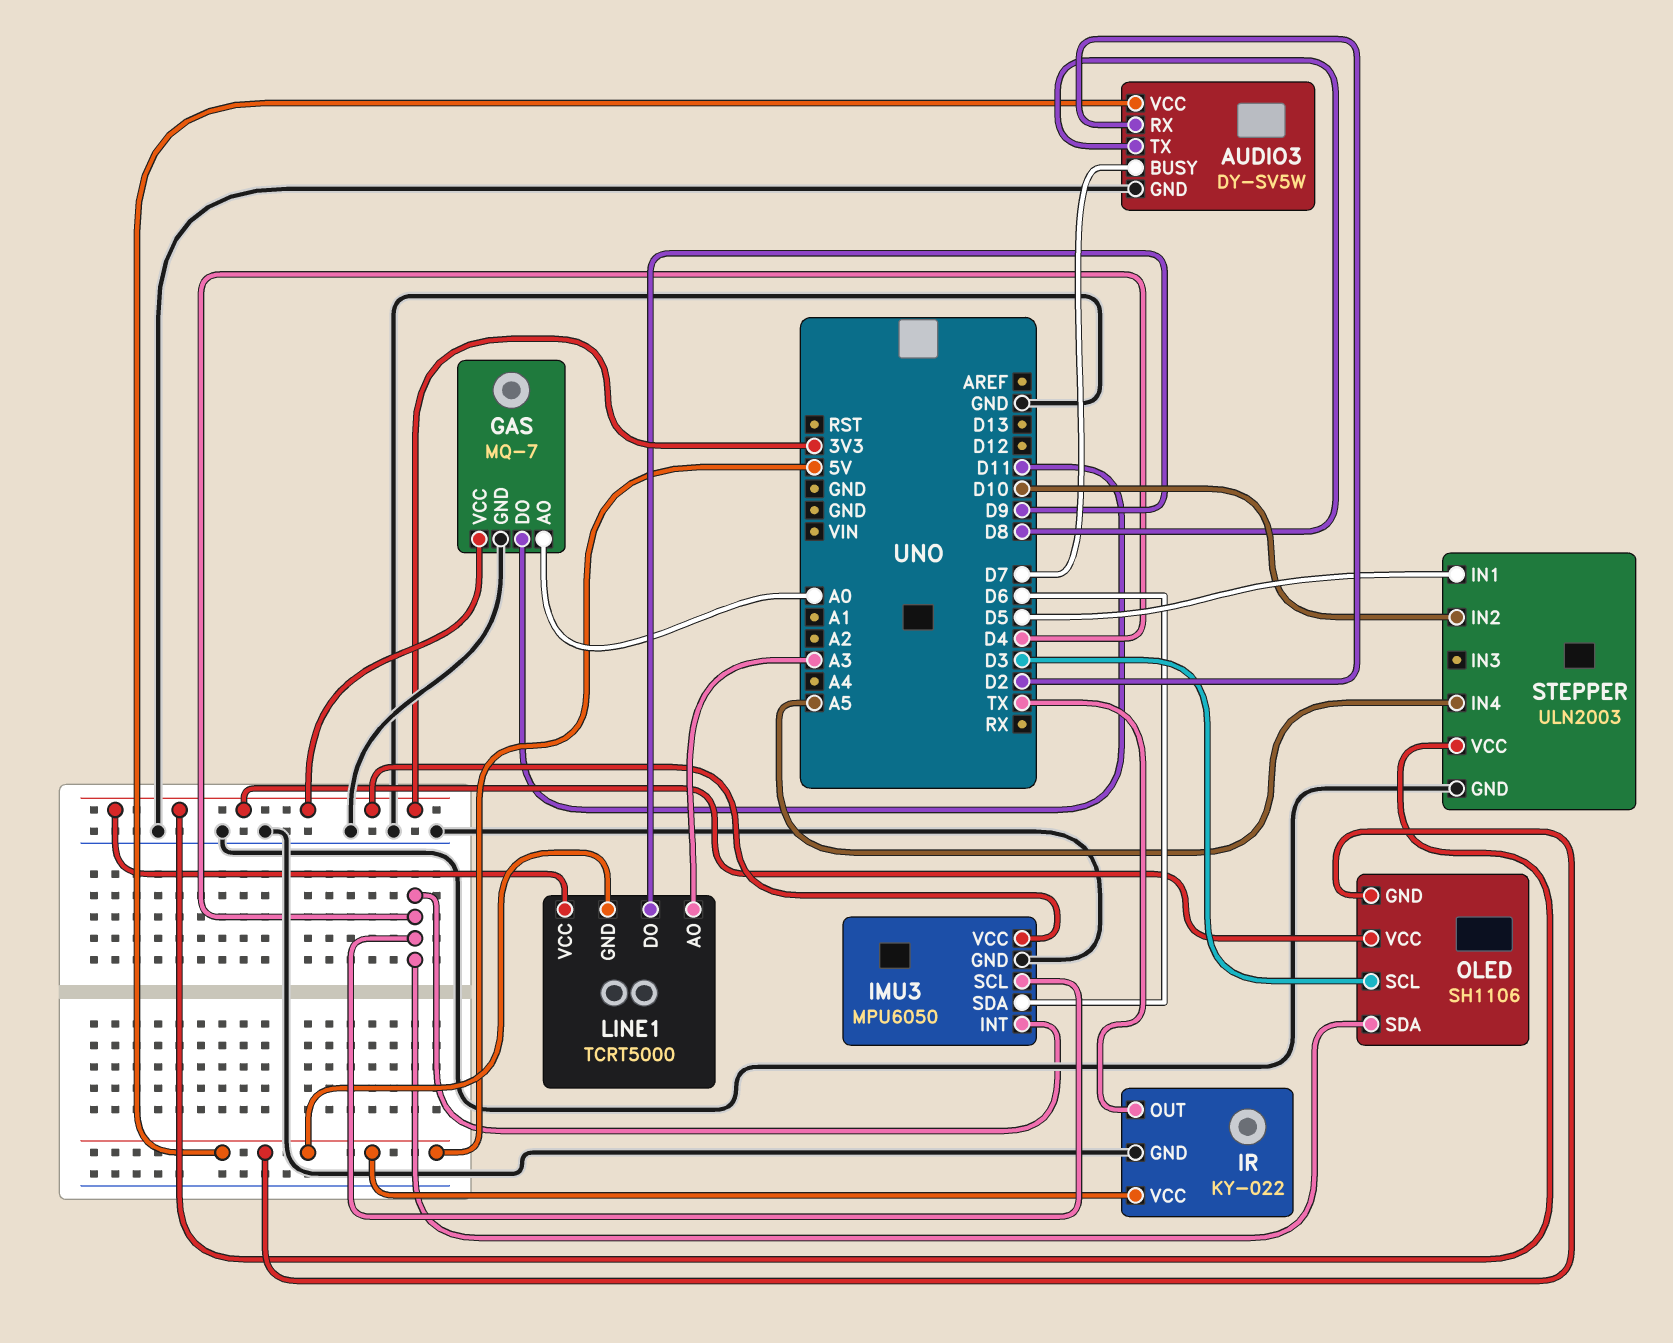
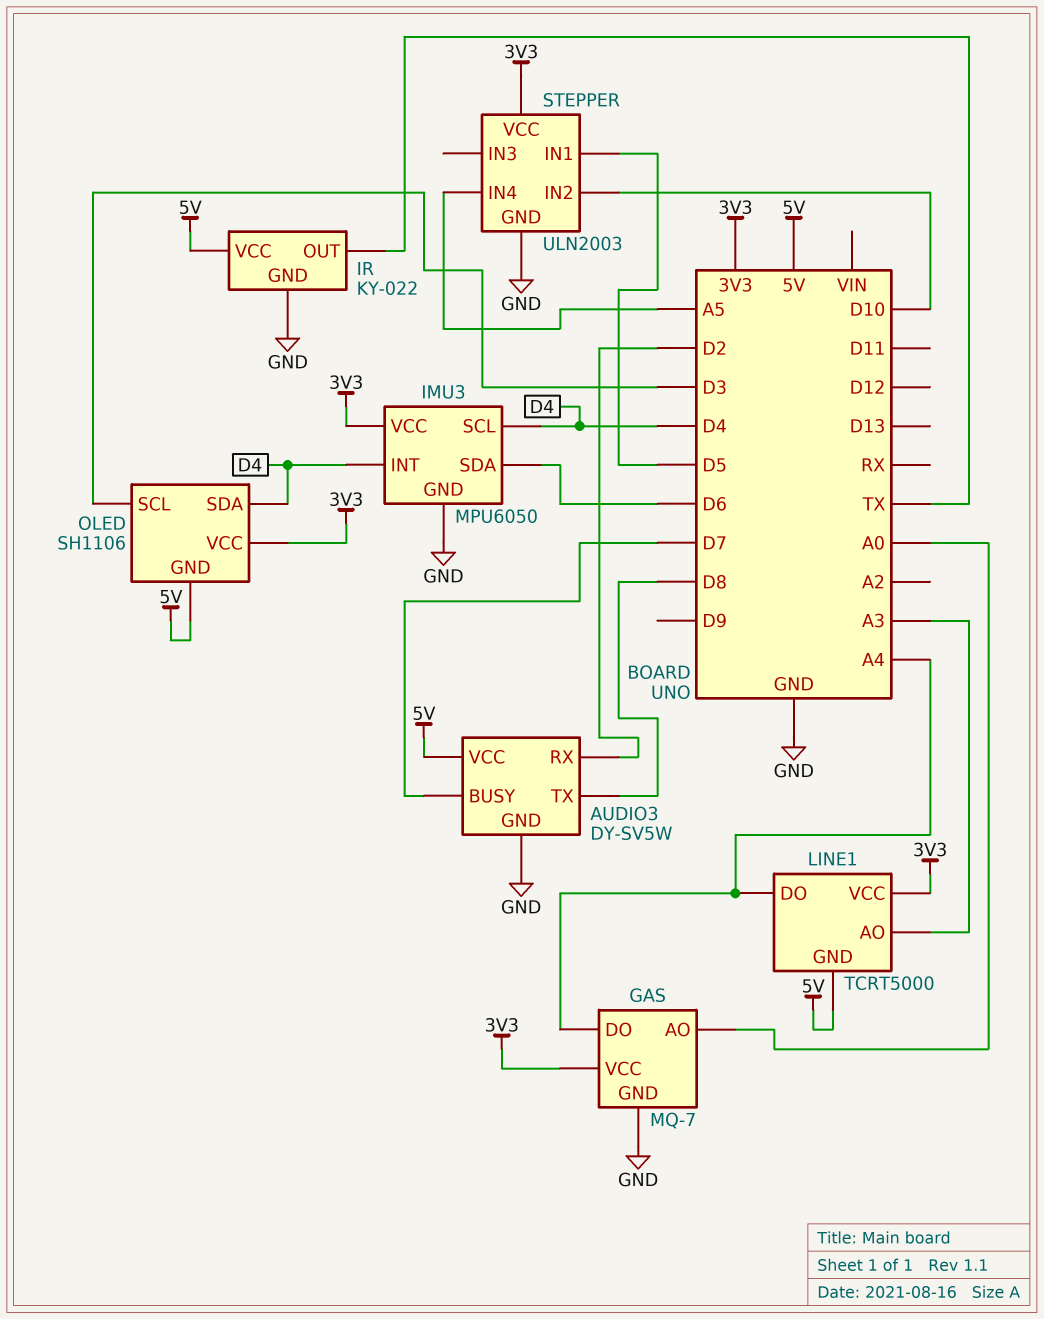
GAS pin DO: D11 -> A4
LINE1 pin DO: D9 -> A4

